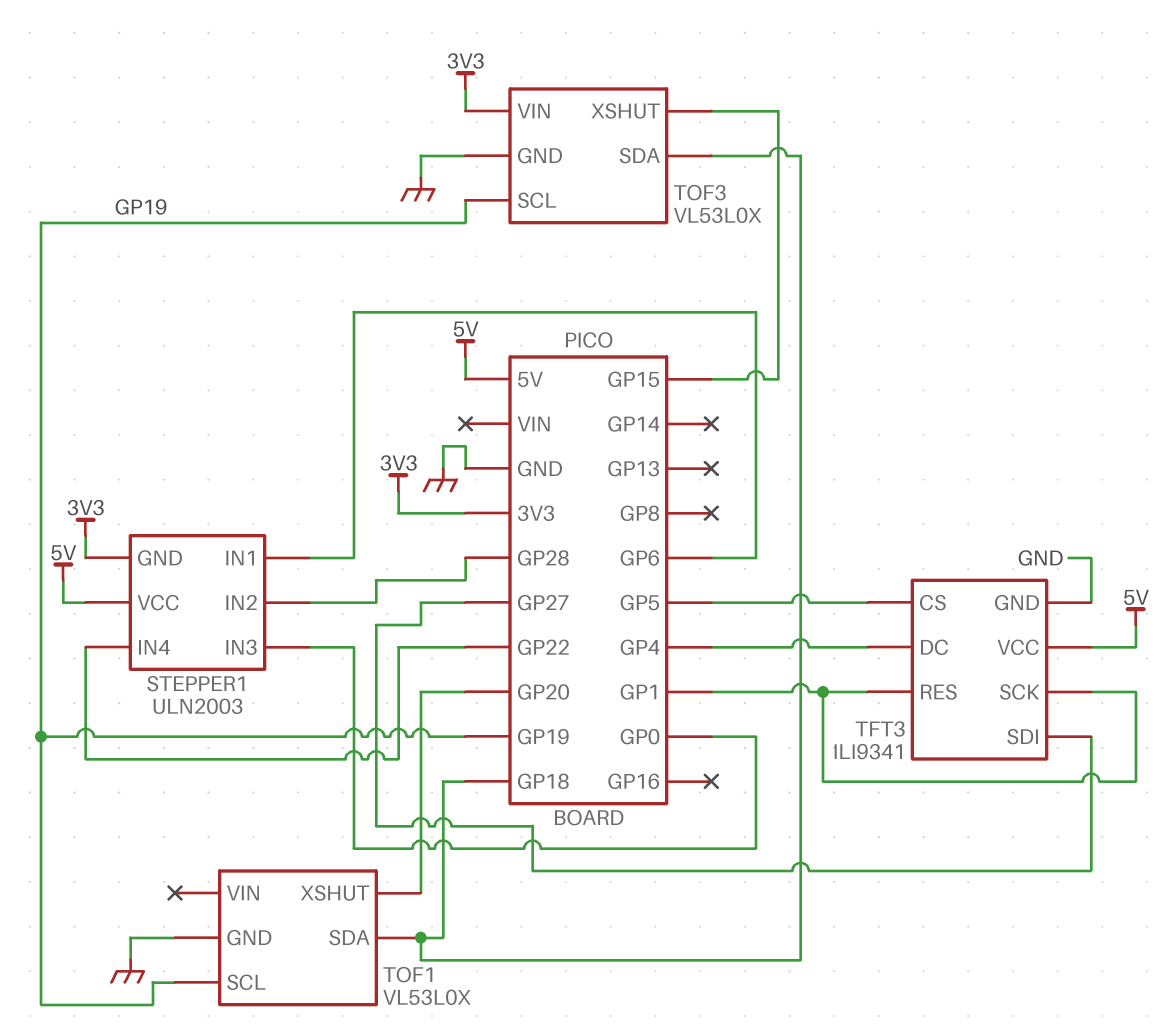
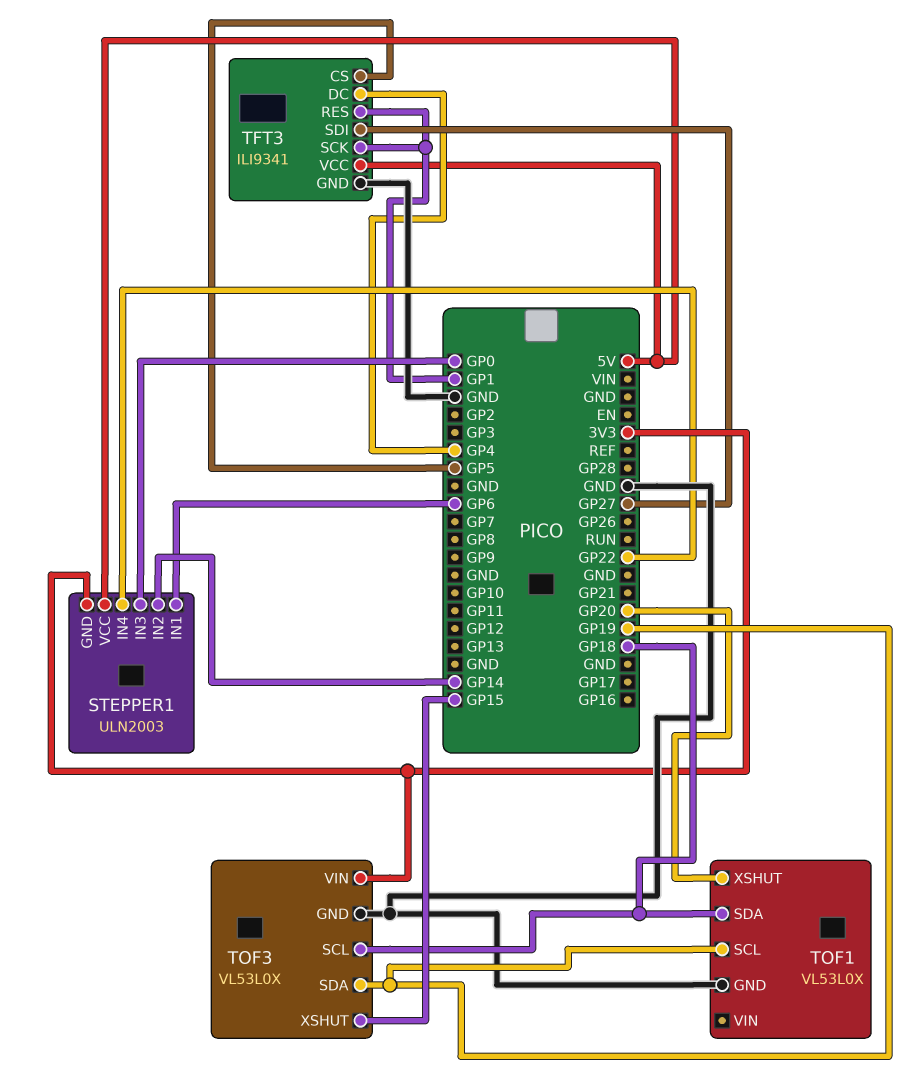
STEPPER1 pin IN2: GP28 -> GP14
TOF3 pin SCL: GP19 -> GP18
TOF3 pin SDA: GP18 -> GP19

